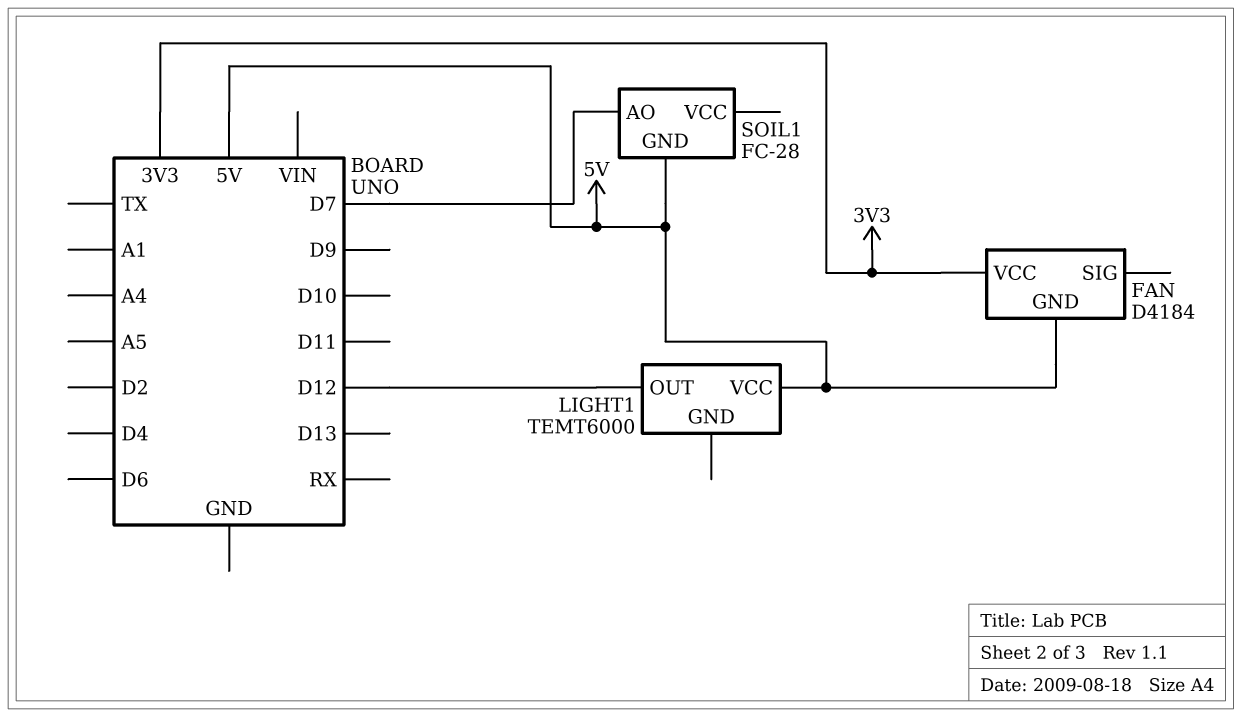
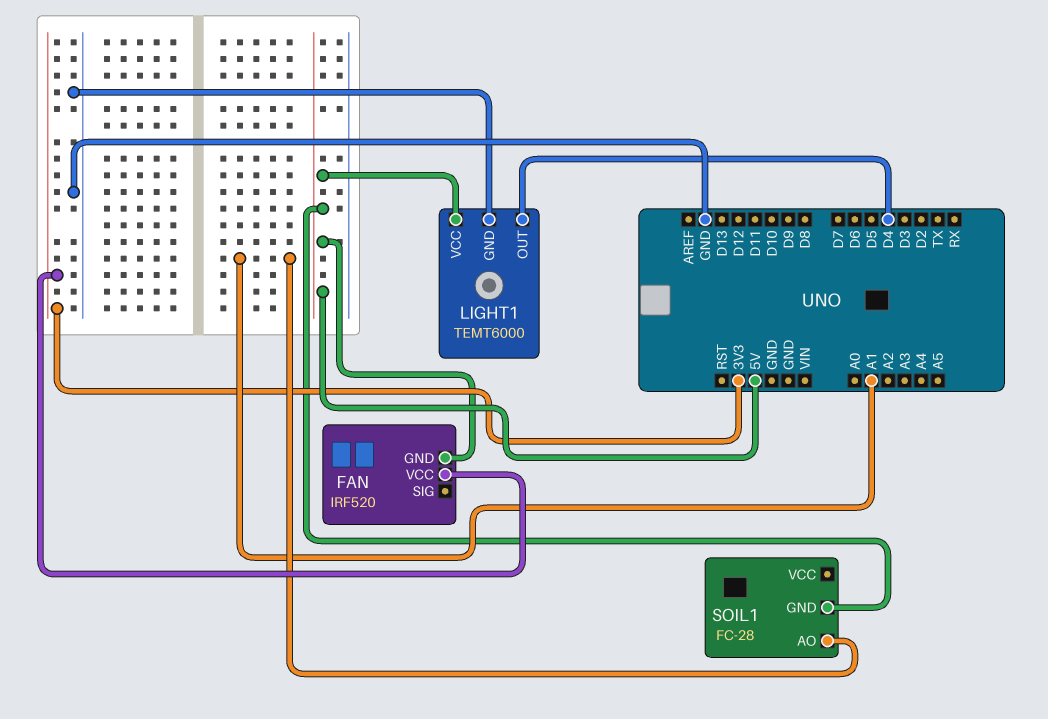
FAN: D4184 -> IRF520
LIGHT1 pin GND: none -> GND
LIGHT1 pin OUT: D12 -> D4
SOIL1 pin AO: D7 -> A1

